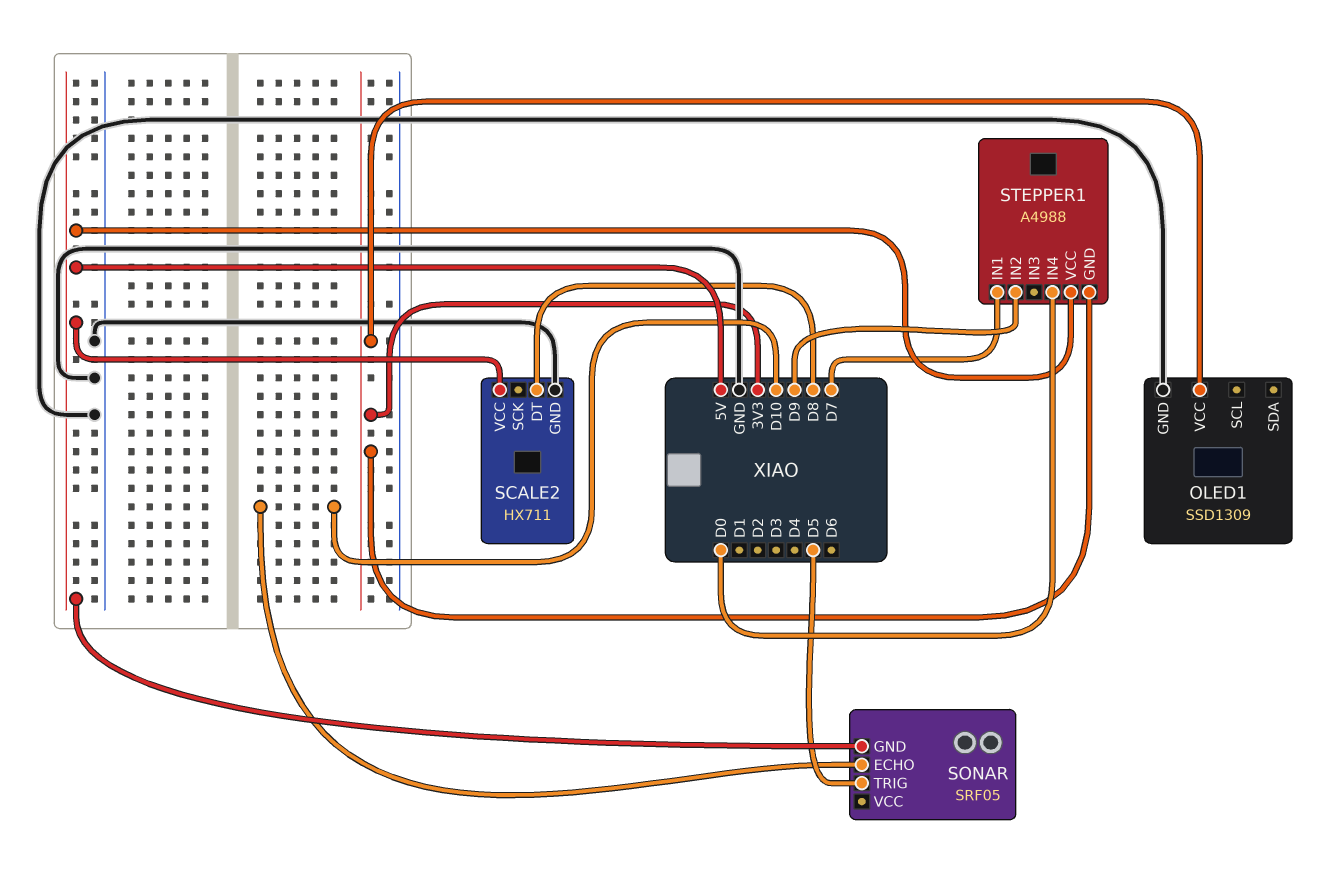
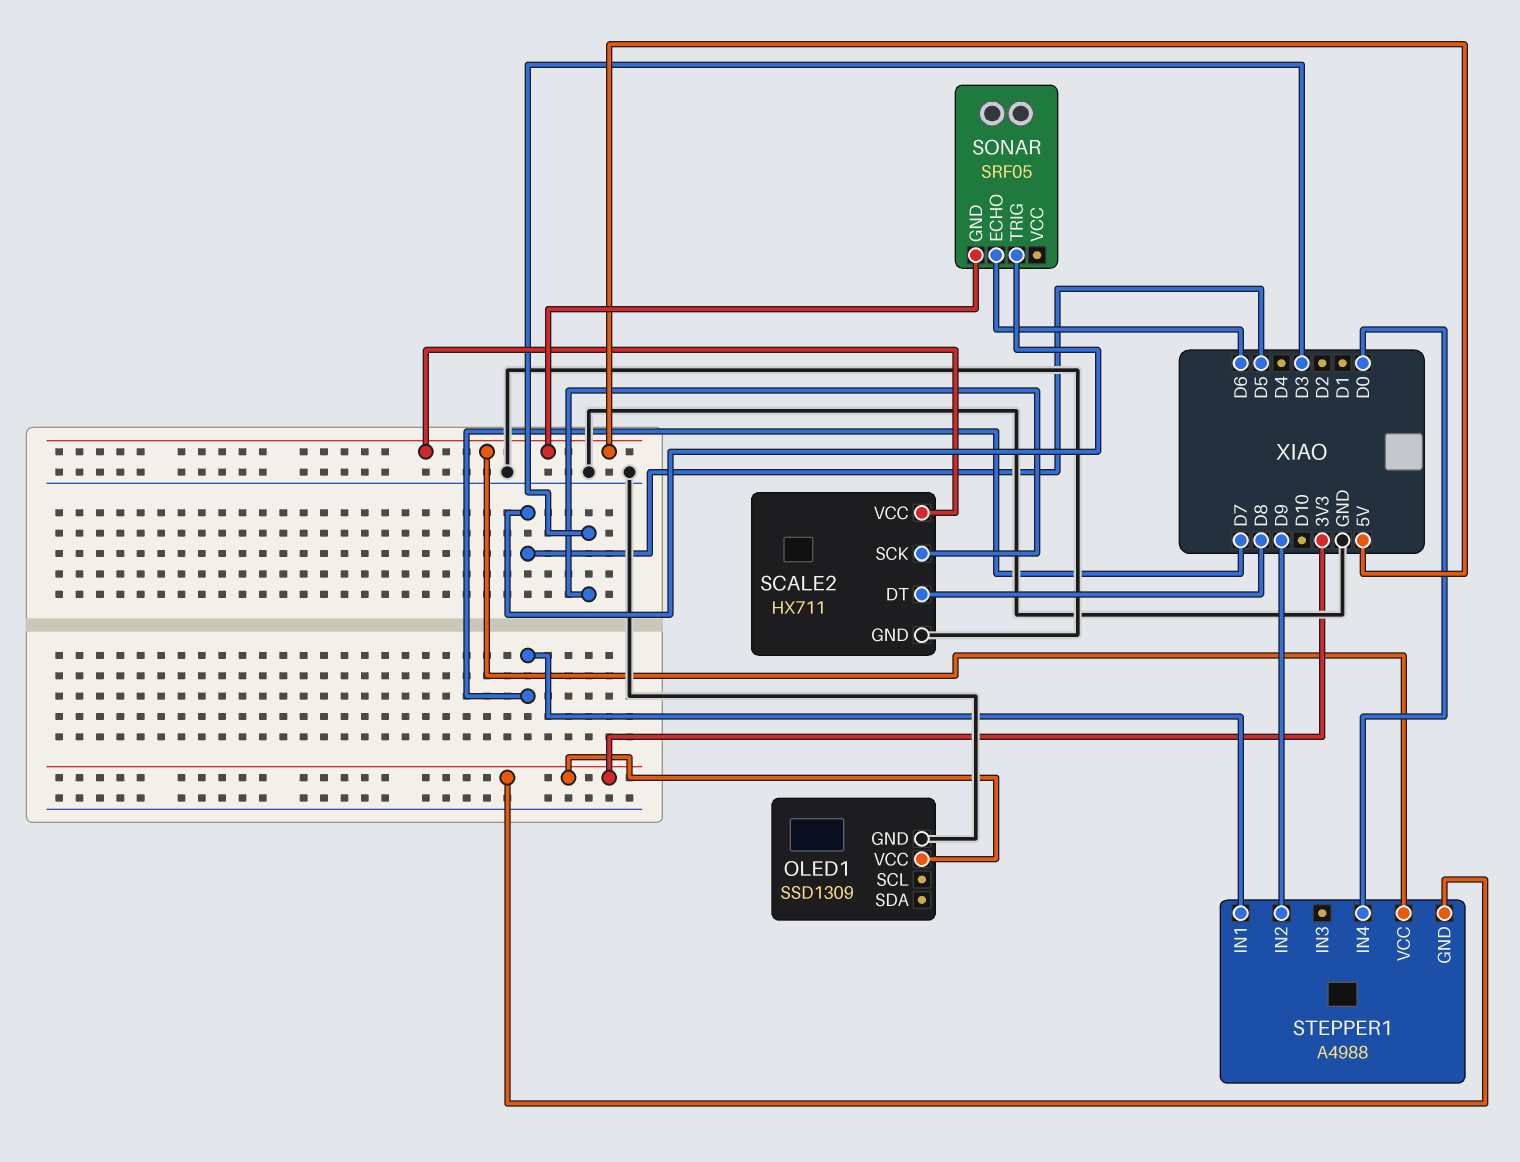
SCALE2 pin SCK: none -> D3
SONAR pin ECHO: D10 -> D6

